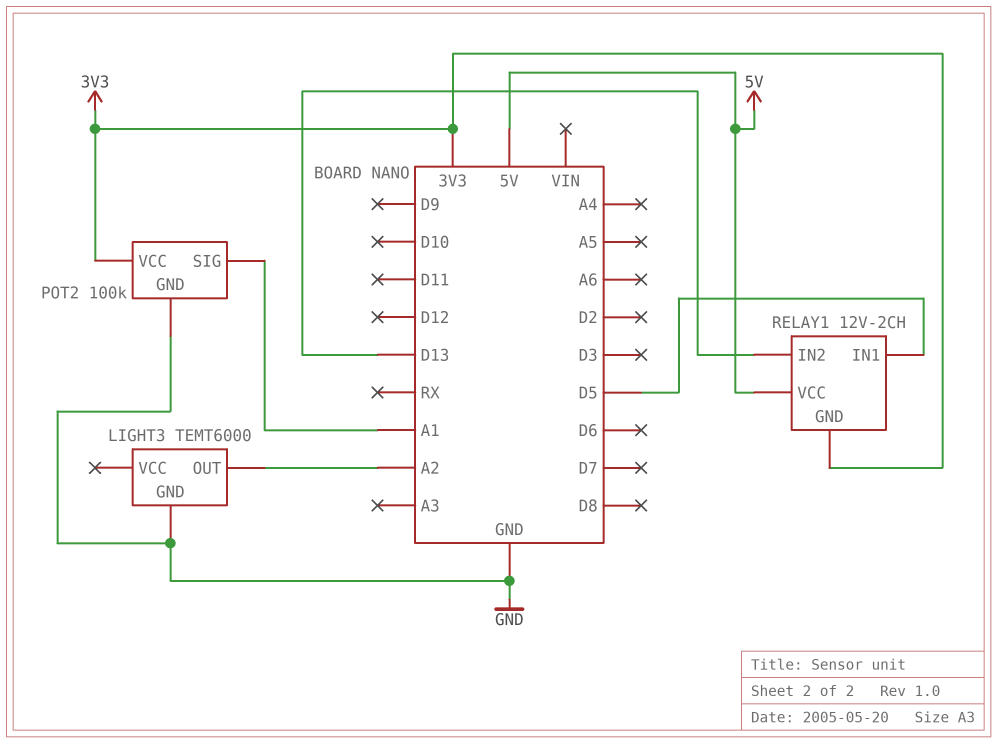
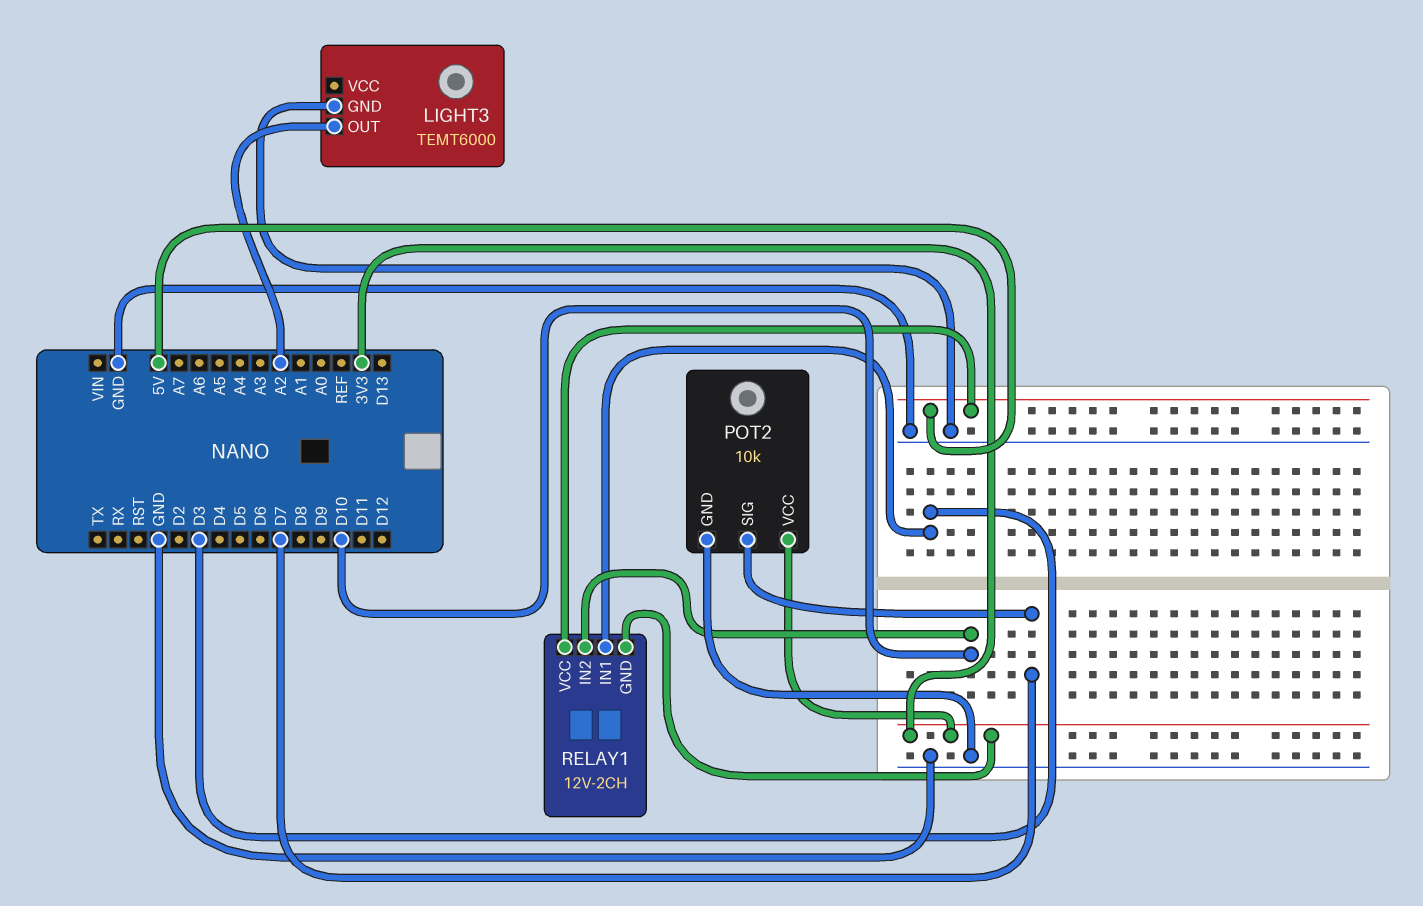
POT2: 100k -> 10k
POT2 pin SIG: A1 -> D7
RELAY1 pin IN1: D5 -> D3
RELAY1 pin IN2: D13 -> D10

